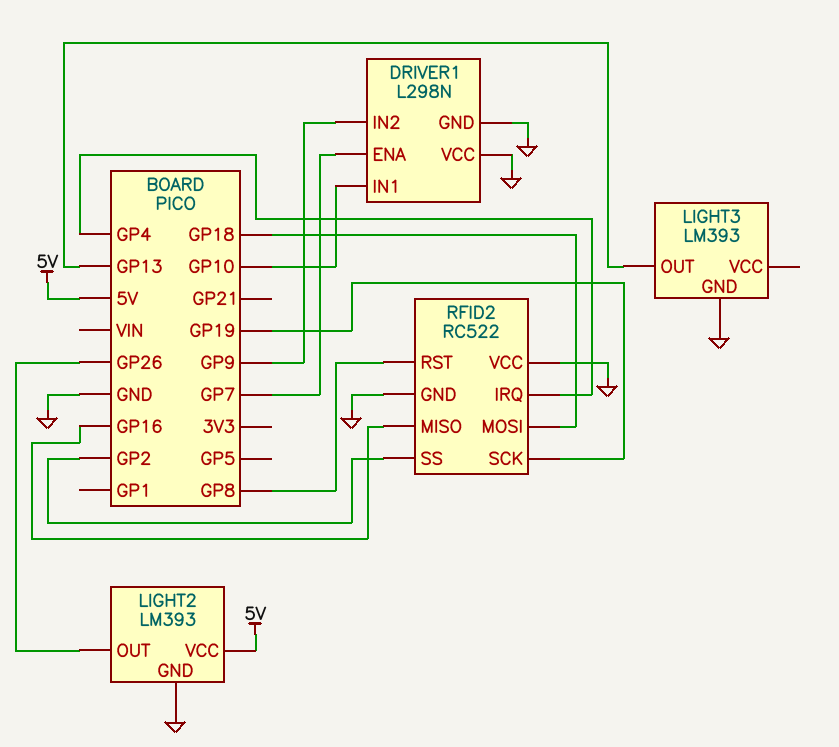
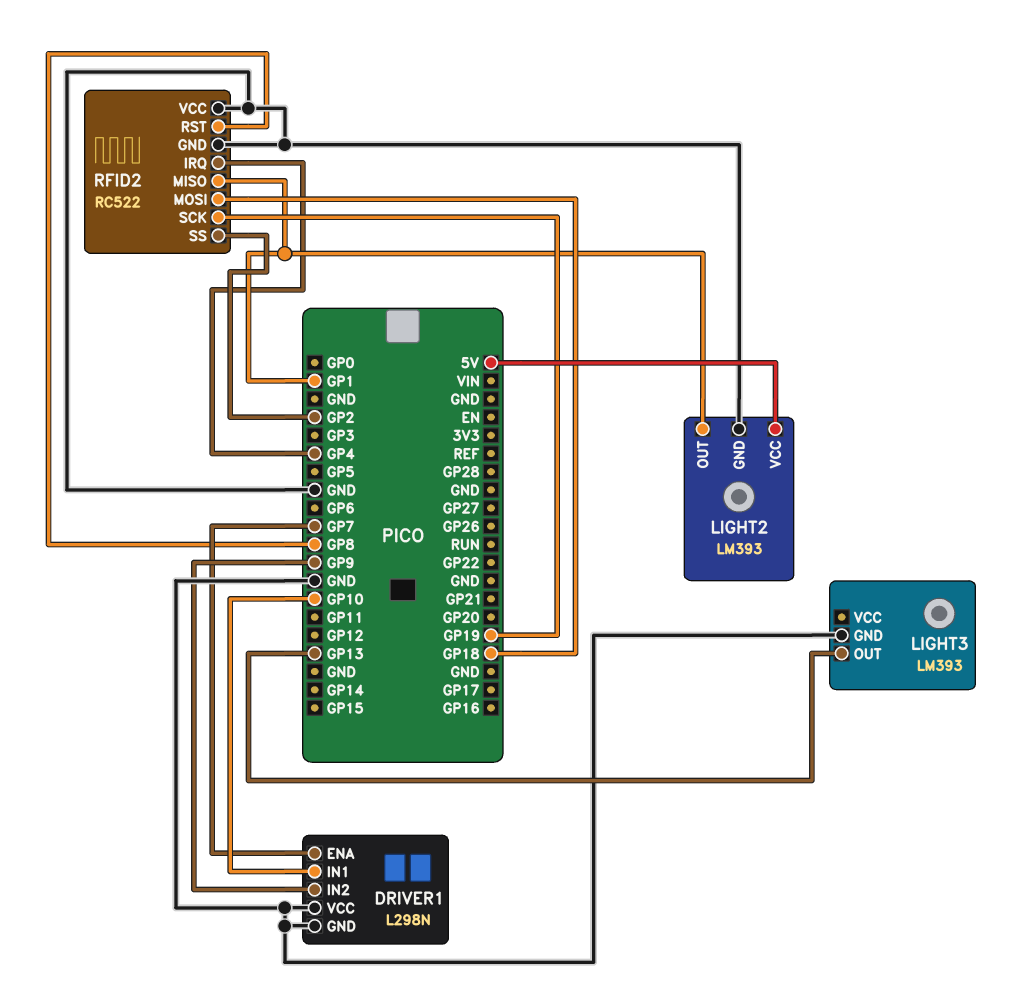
LIGHT2 pin OUT: GP26 -> GP1
RFID2 pin MISO: GP16 -> GP1

